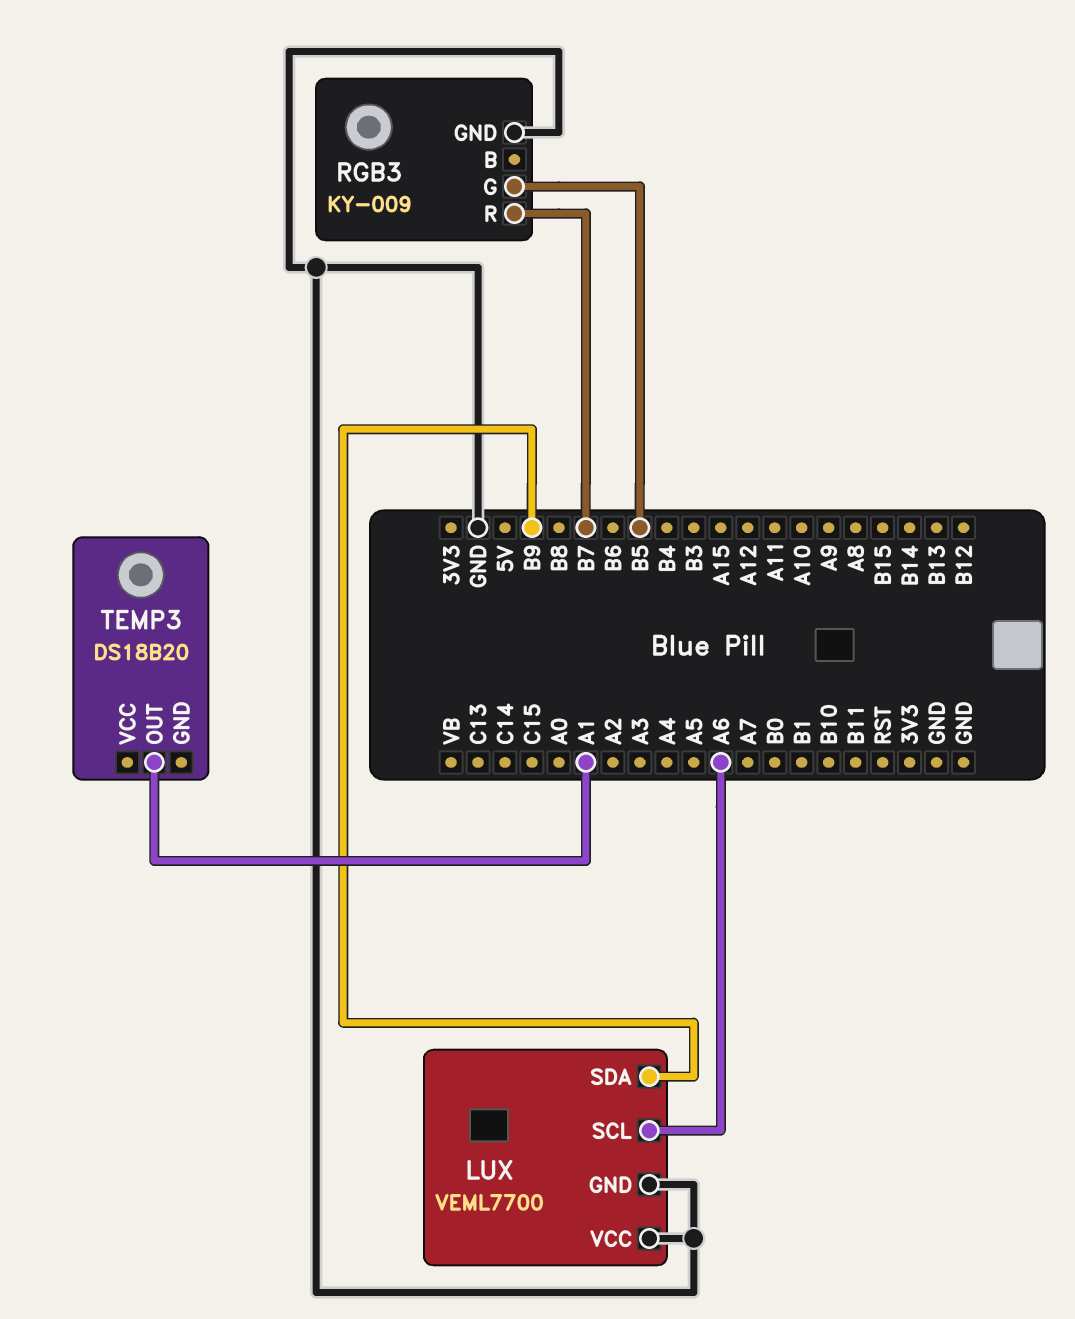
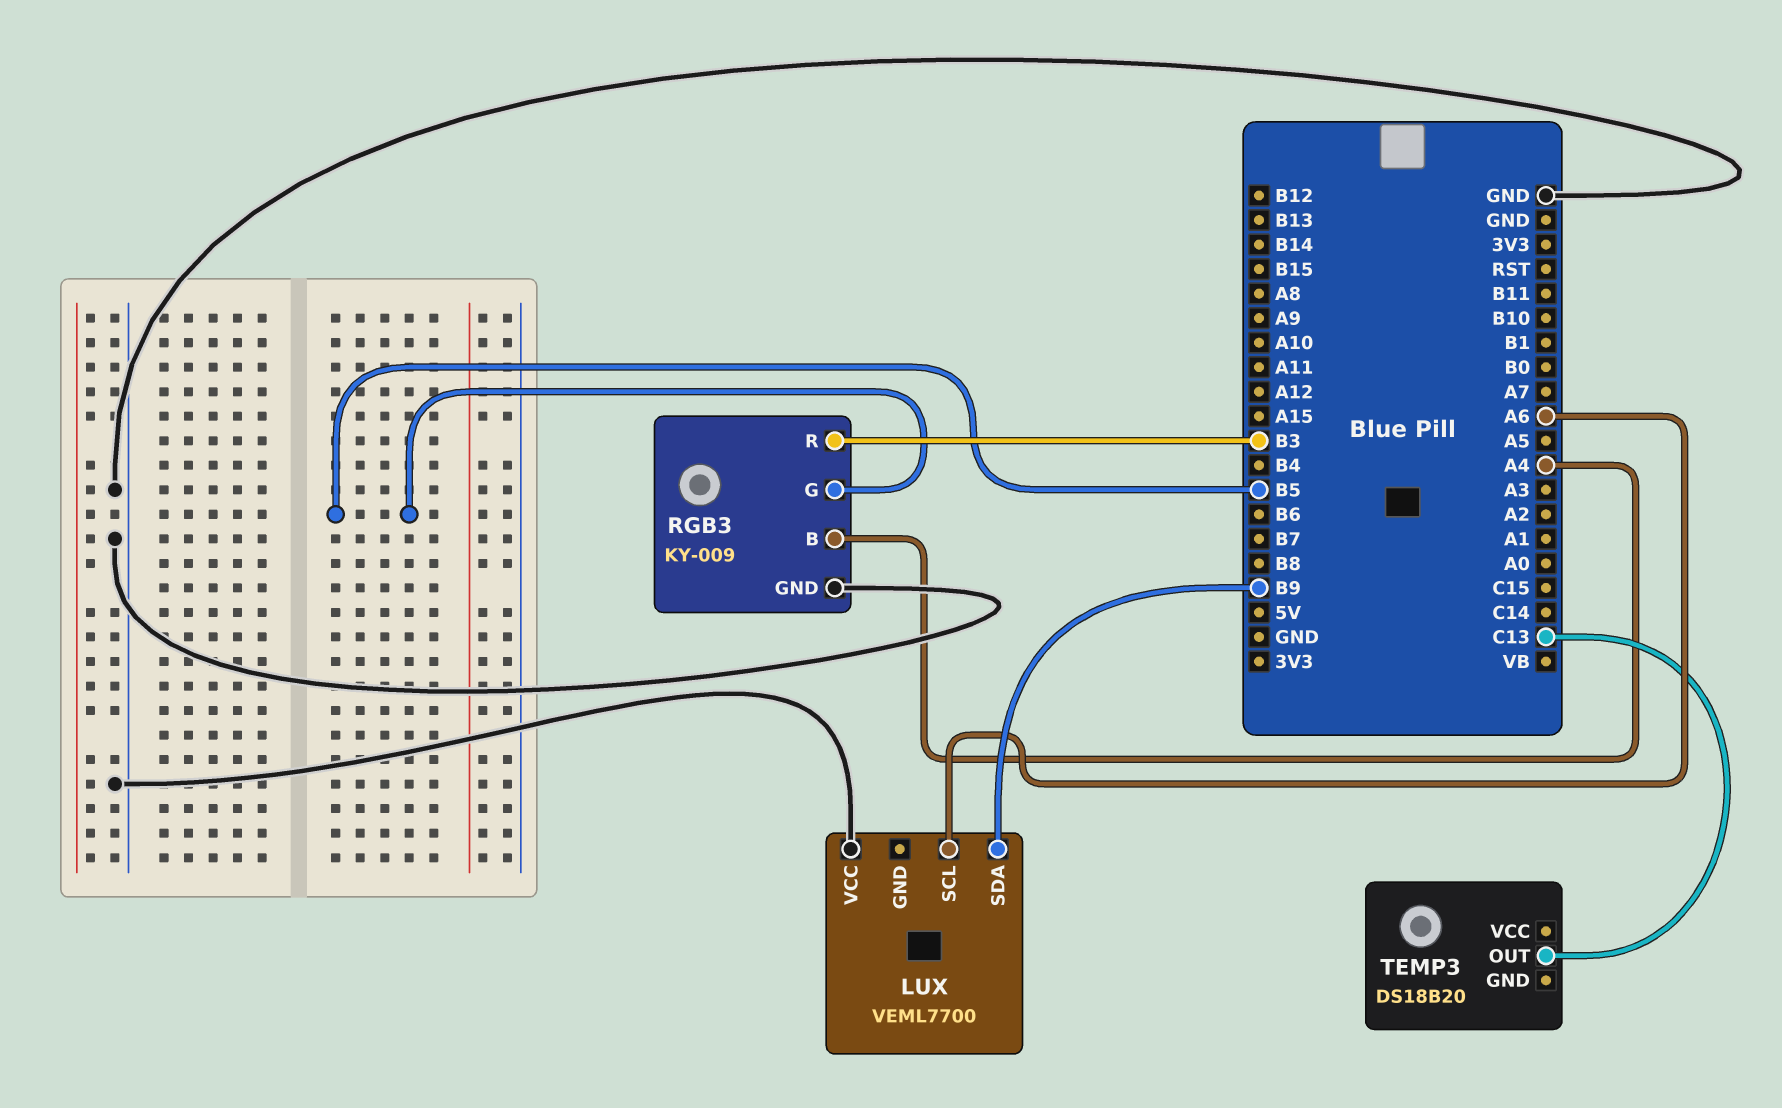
LUX pin GND: GND -> none
RGB3 pin B: none -> A4
RGB3 pin R: B7 -> B3
TEMP3 pin OUT: A1 -> C13

